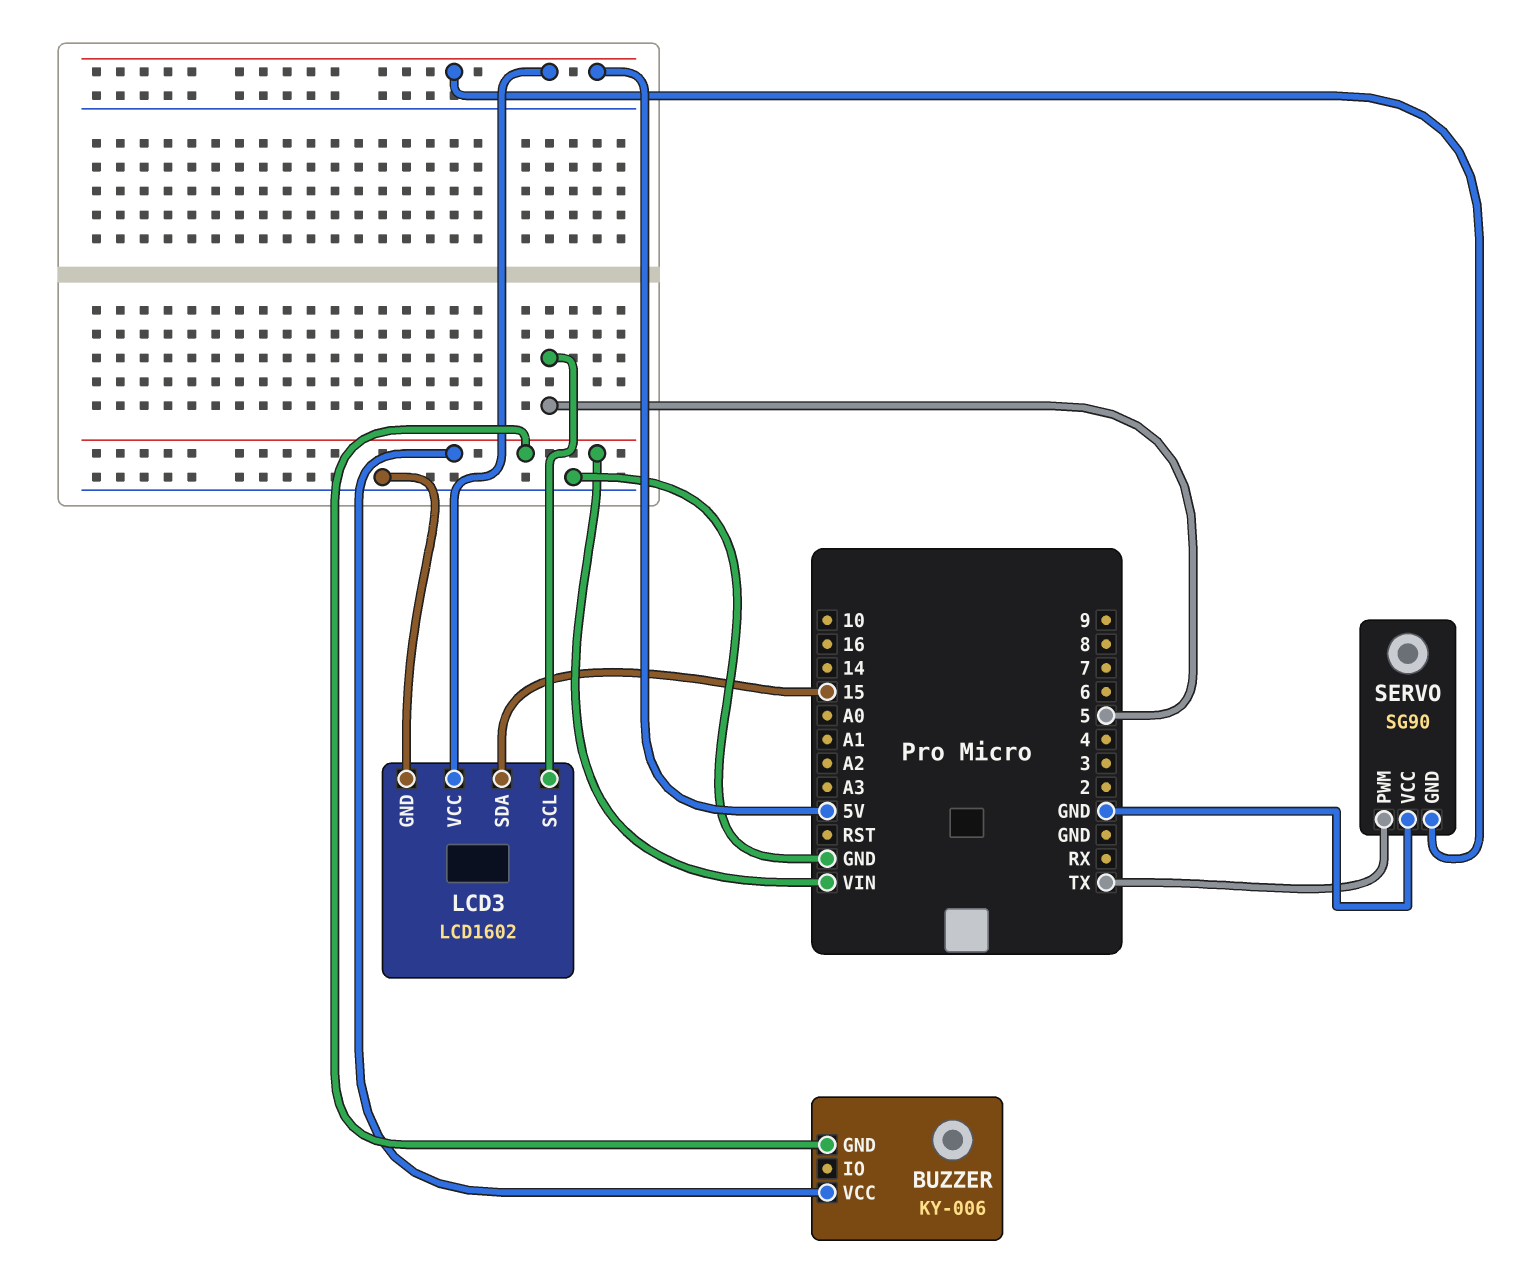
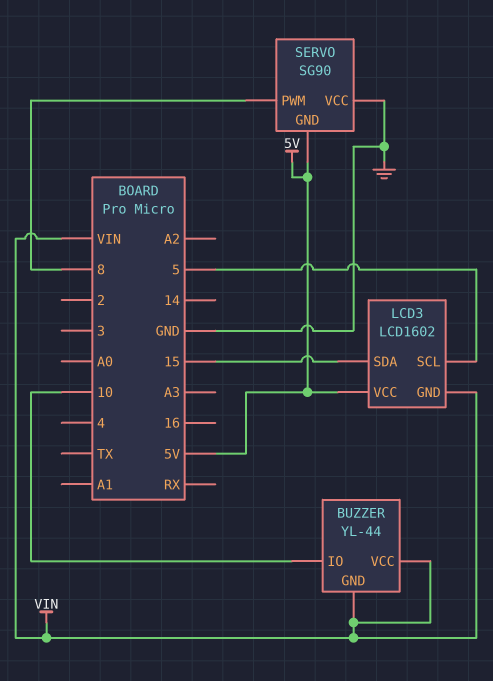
BUZZER: KY-006 -> YL-44
BUZZER pin IO: none -> 10
LCD3 pin GND: GND -> VIN
SERVO pin PWM: TX -> 8

